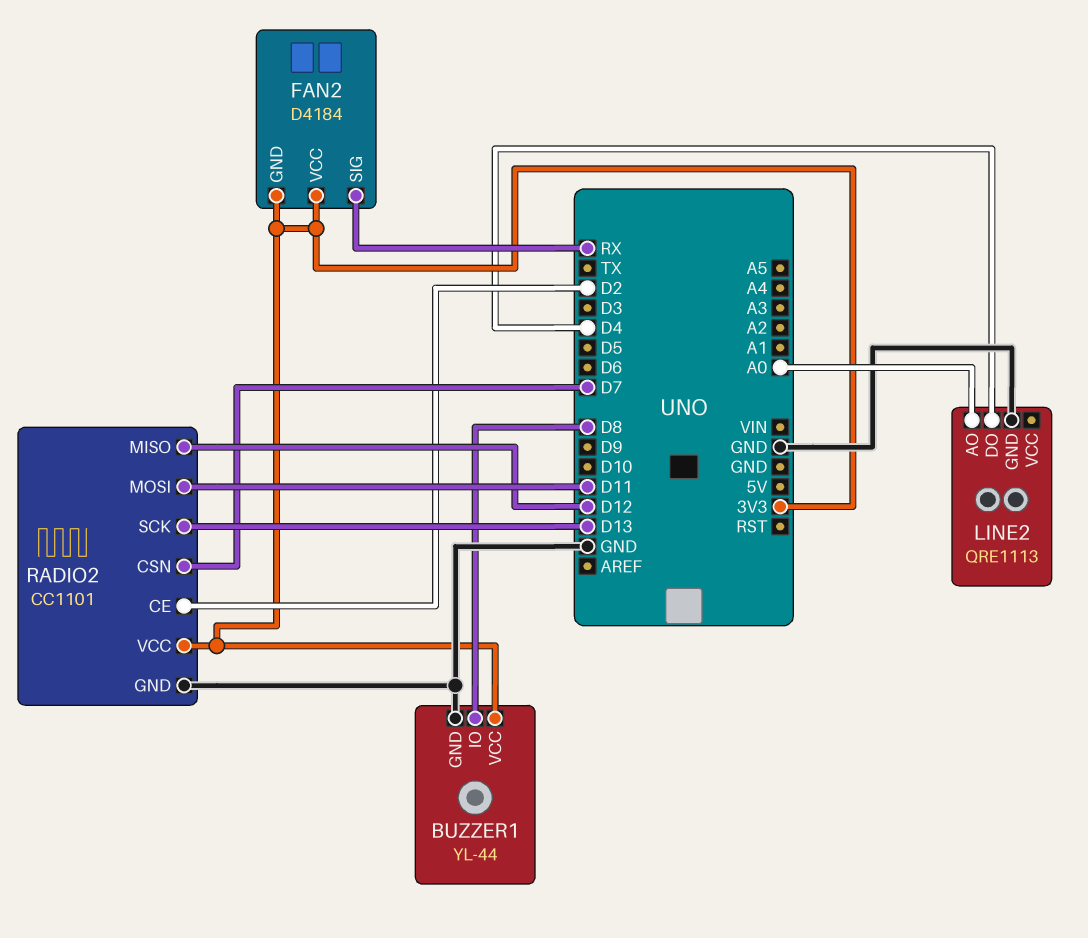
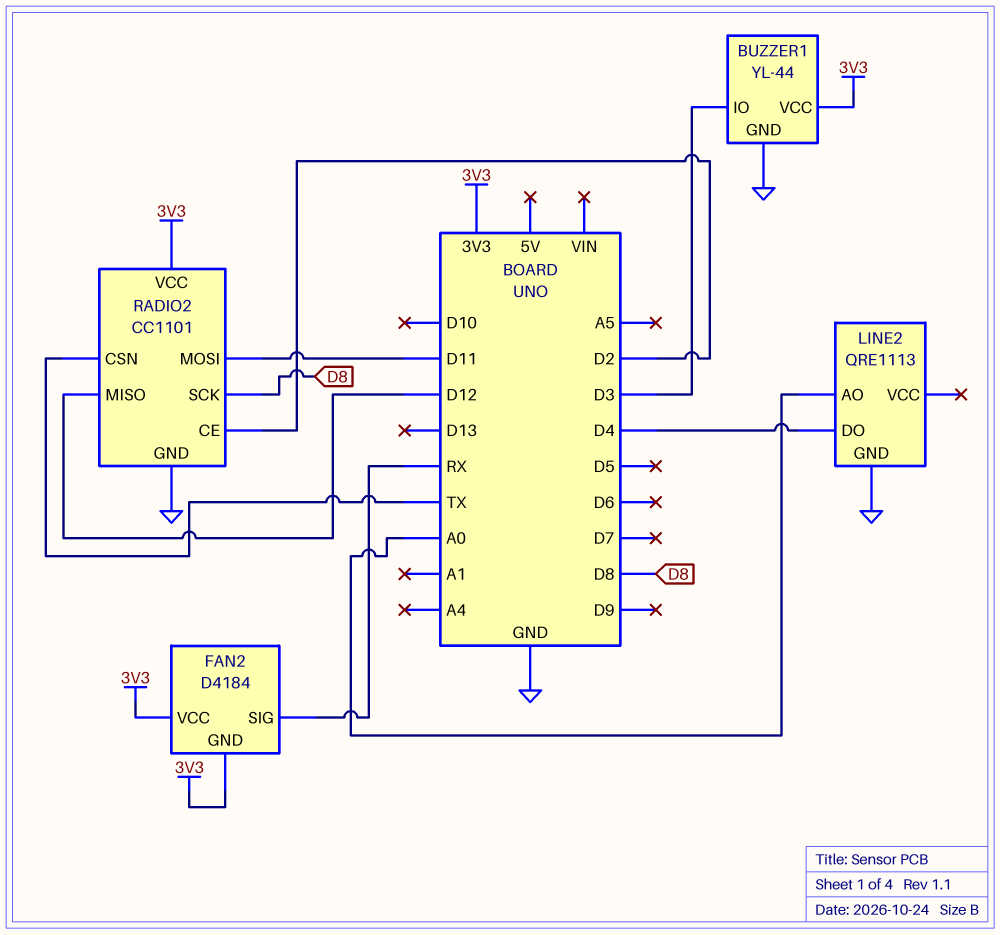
BUZZER1 pin IO: D8 -> D3
RADIO2 pin CSN: D7 -> TX
RADIO2 pin SCK: D13 -> D8

